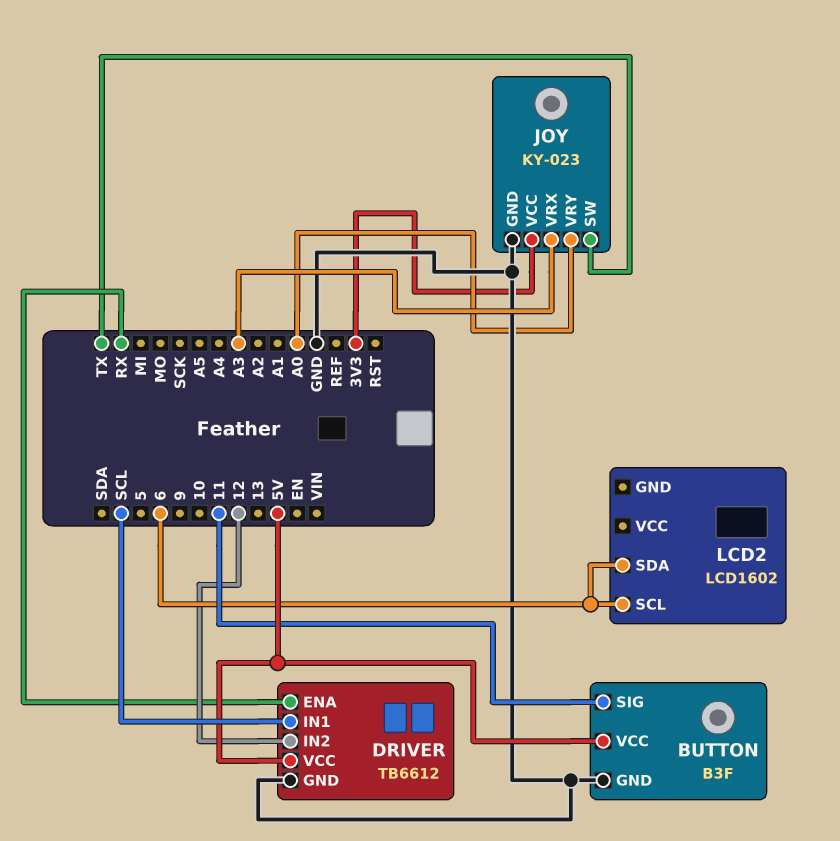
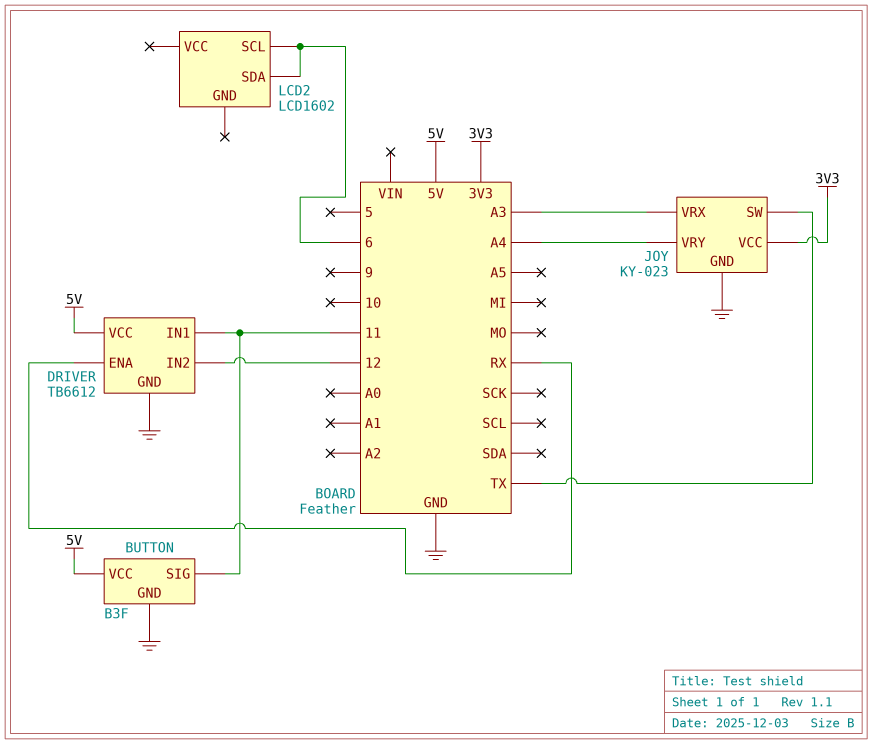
DRIVER pin IN1: SCL -> 11
JOY pin VRY: A0 -> A4

